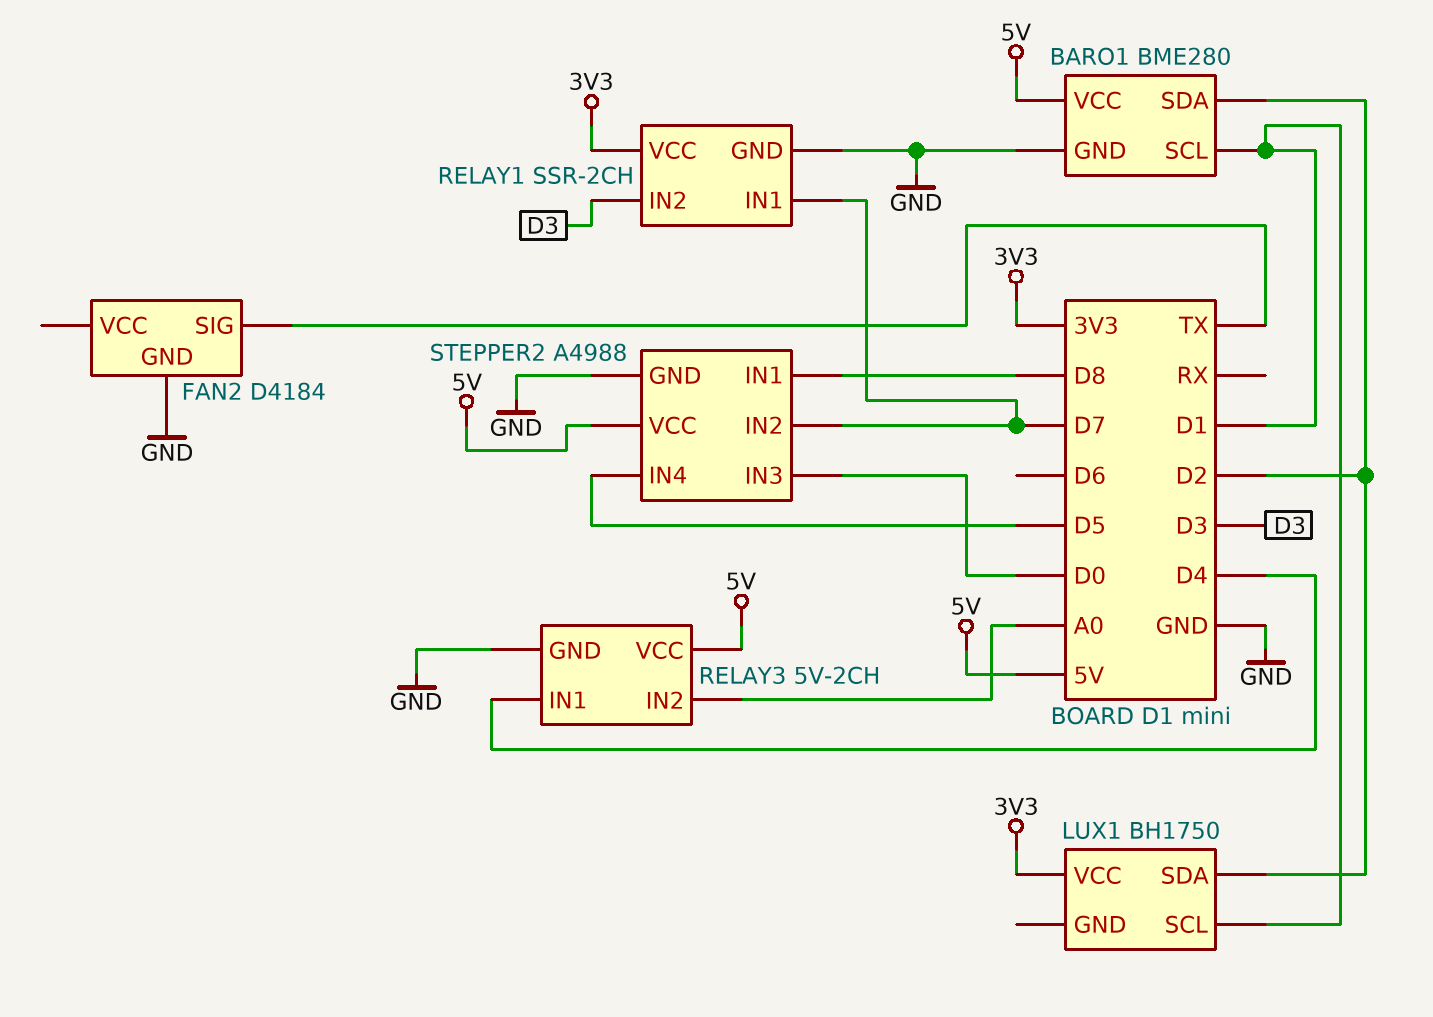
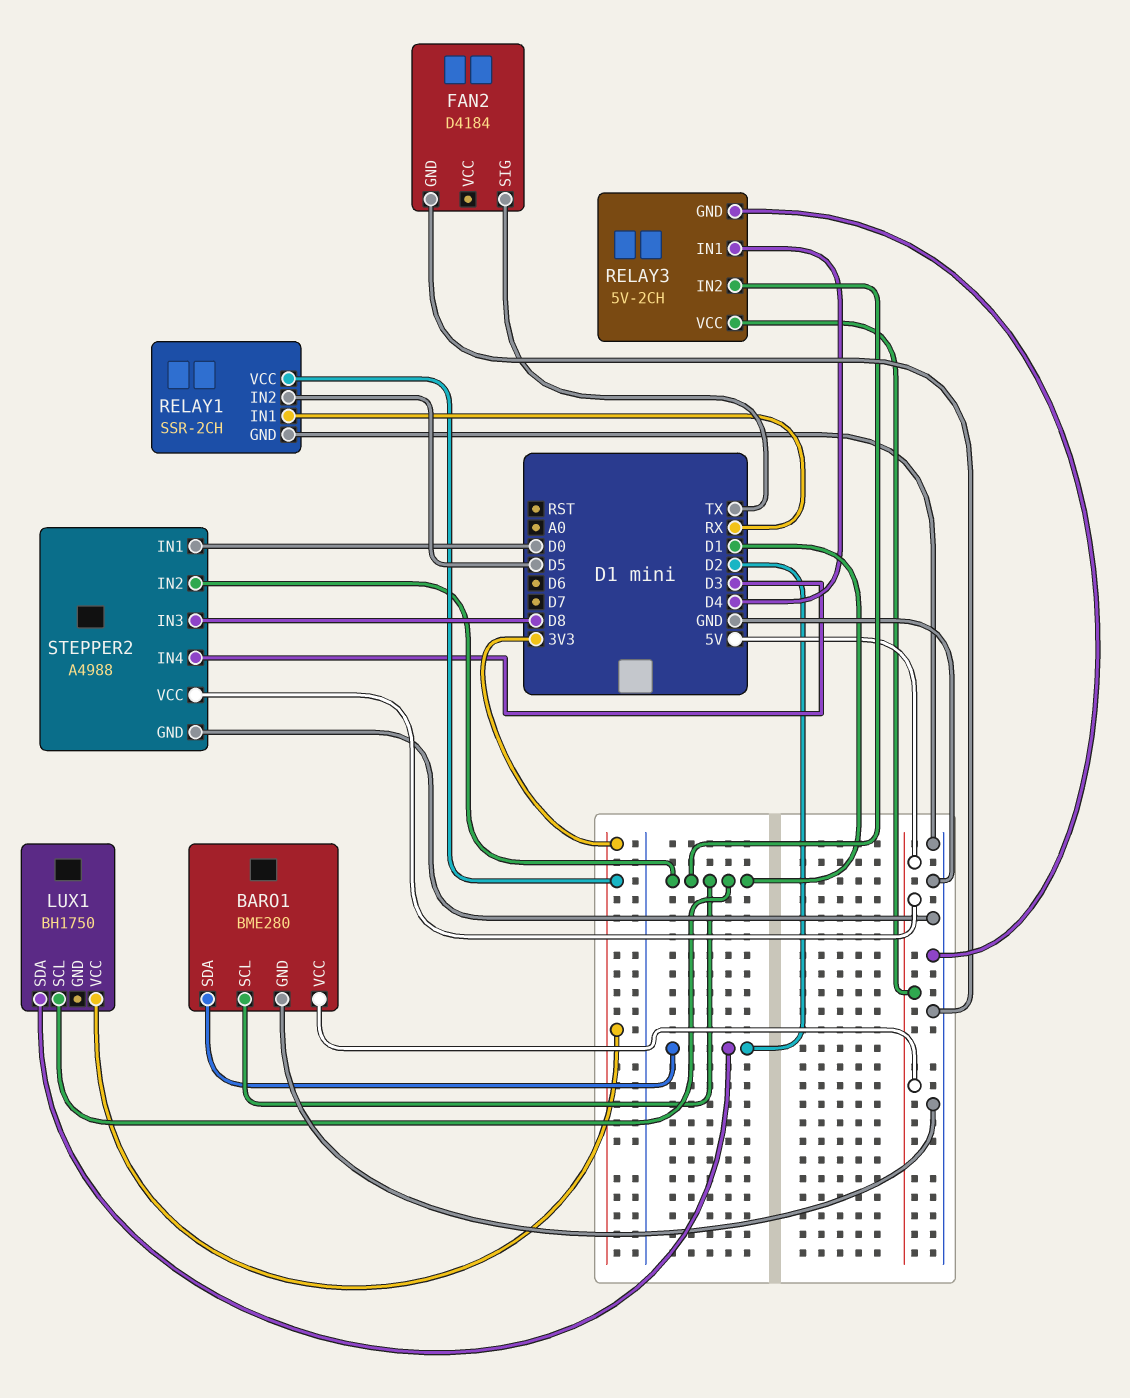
RELAY1 pin IN1: D7 -> RX
RELAY1 pin IN2: D3 -> D5
RELAY3 pin IN2: A0 -> D1
STEPPER2 pin IN1: D8 -> D0
STEPPER2 pin IN2: D7 -> D1
STEPPER2 pin IN3: D0 -> D8
STEPPER2 pin IN4: D5 -> D3

